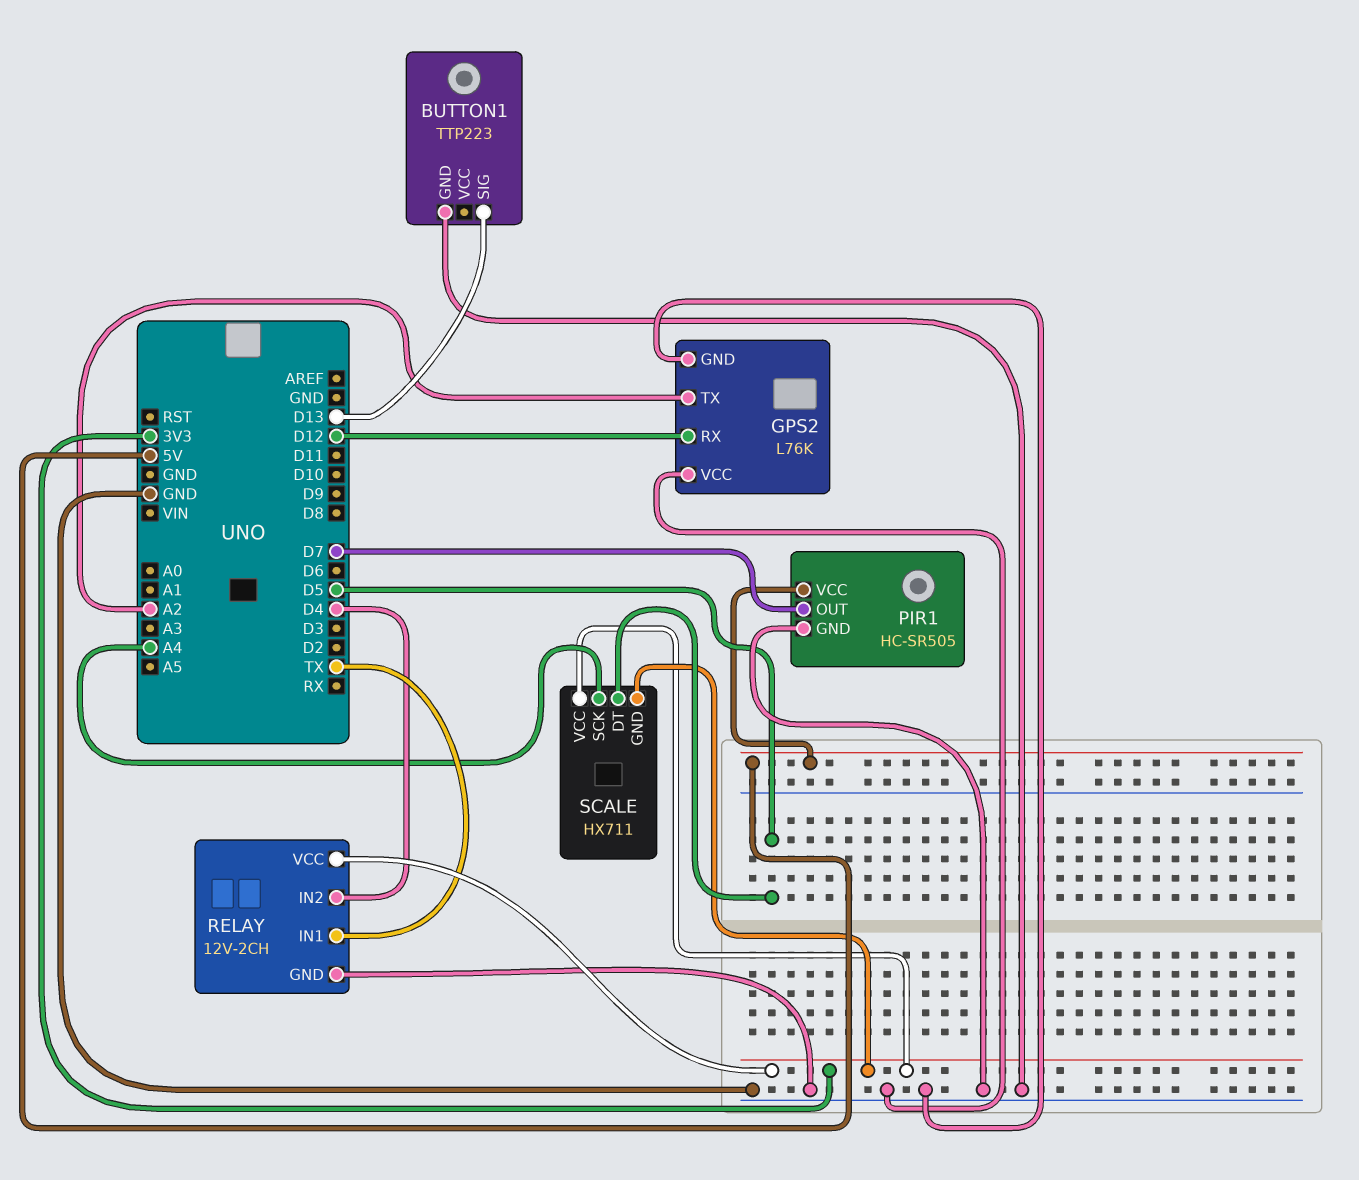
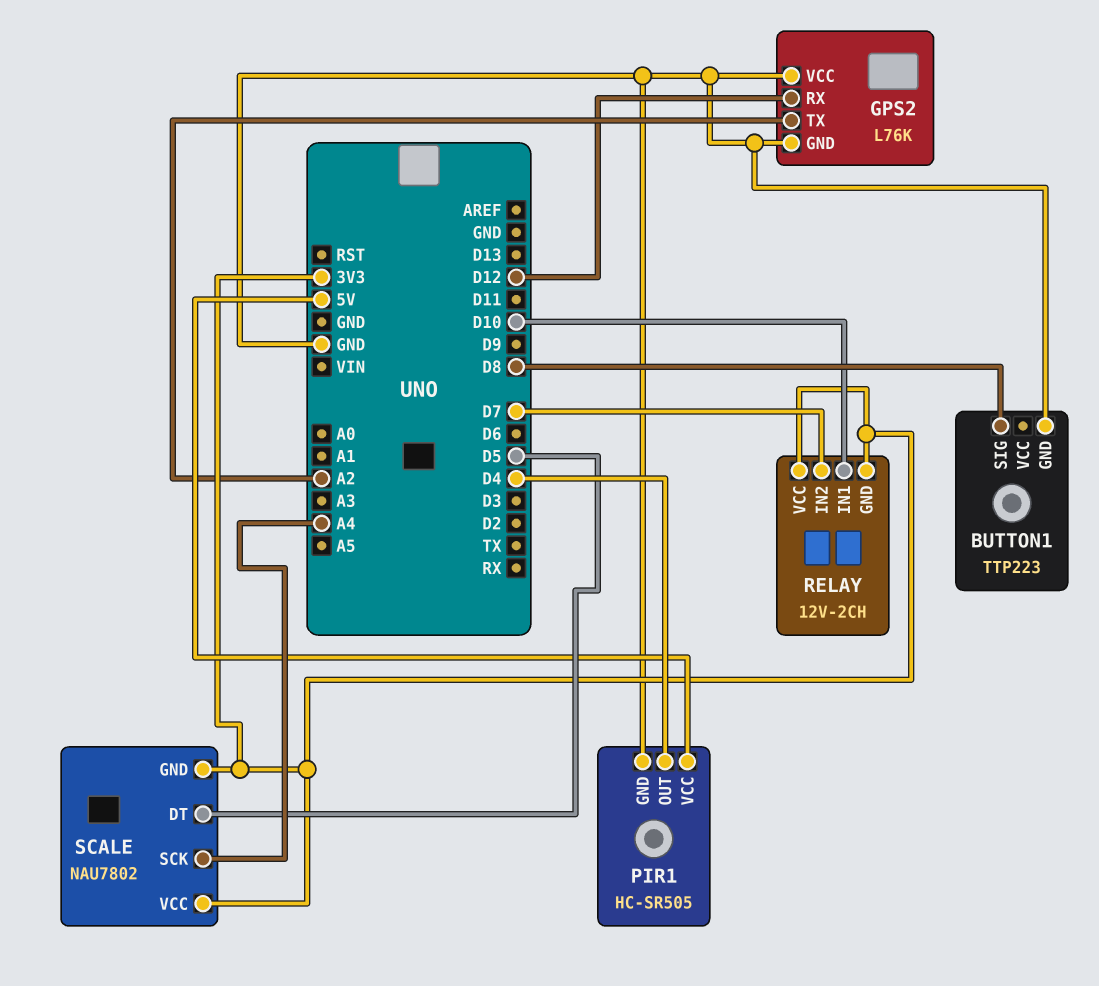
BUTTON1 pin SIG: D13 -> D8
PIR1 pin OUT: D7 -> D4
RELAY pin GND: GND -> 3V3
RELAY pin IN1: TX -> D10
RELAY pin IN2: D4 -> D7
SCALE: HX711 -> NAU7802

